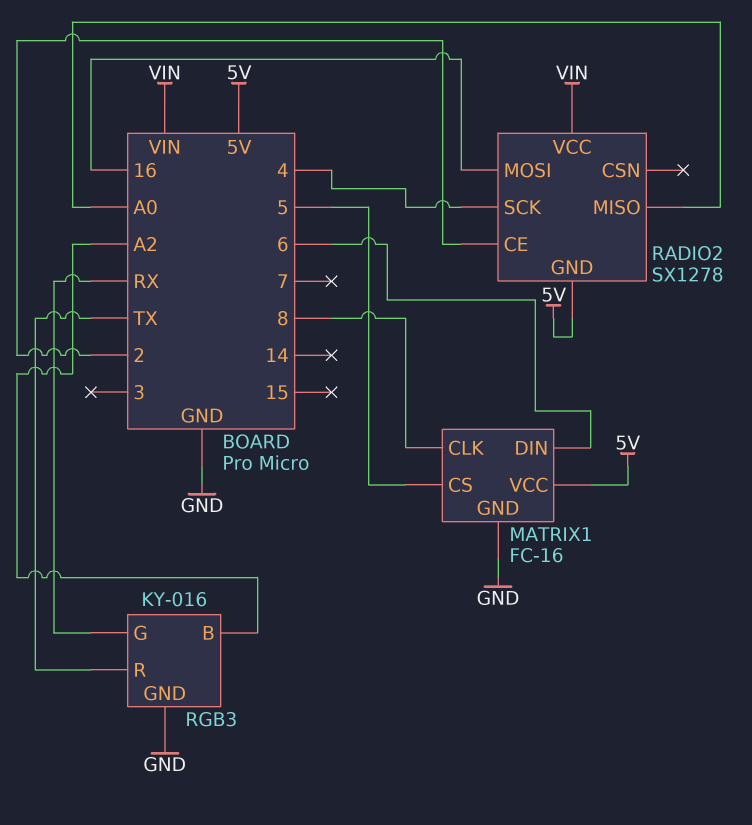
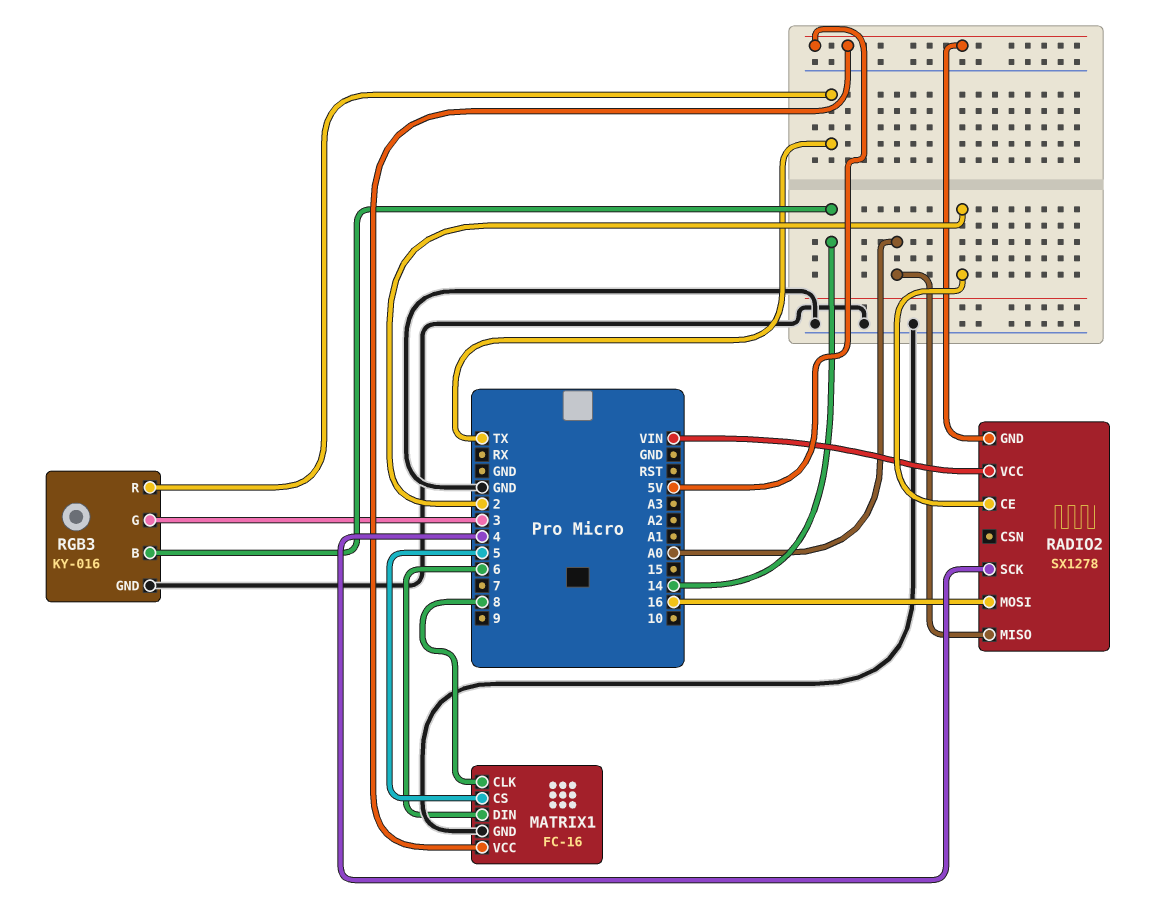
RGB3 pin B: A2 -> 14
RGB3 pin G: RX -> 3

